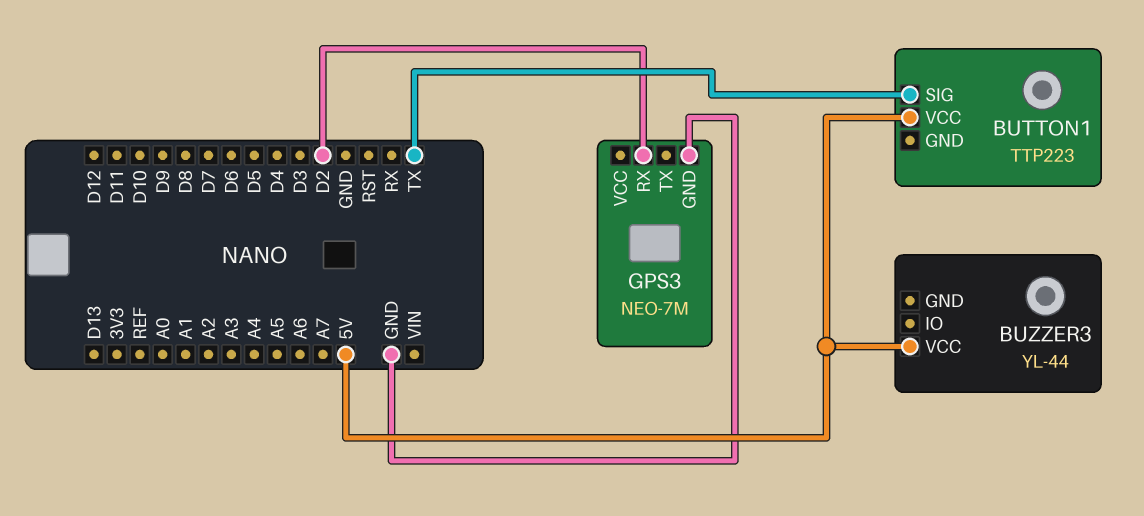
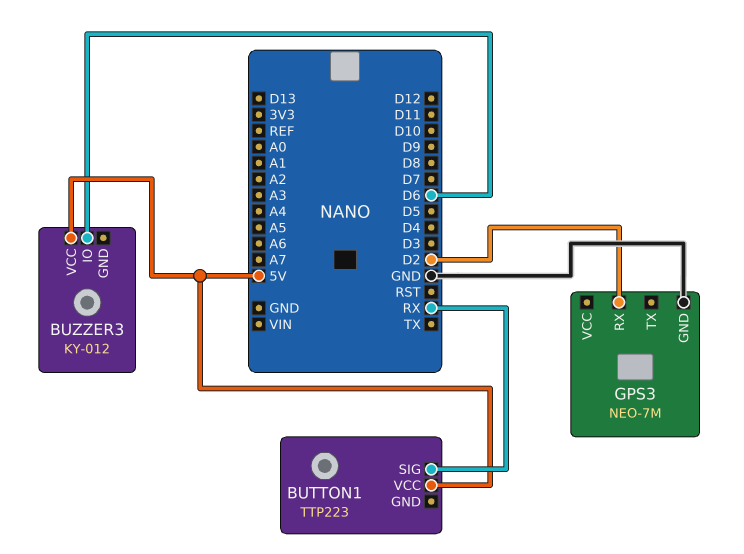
BUTTON1 pin SIG: TX -> RX
BUZZER3: YL-44 -> KY-012
BUZZER3 pin IO: none -> D6

